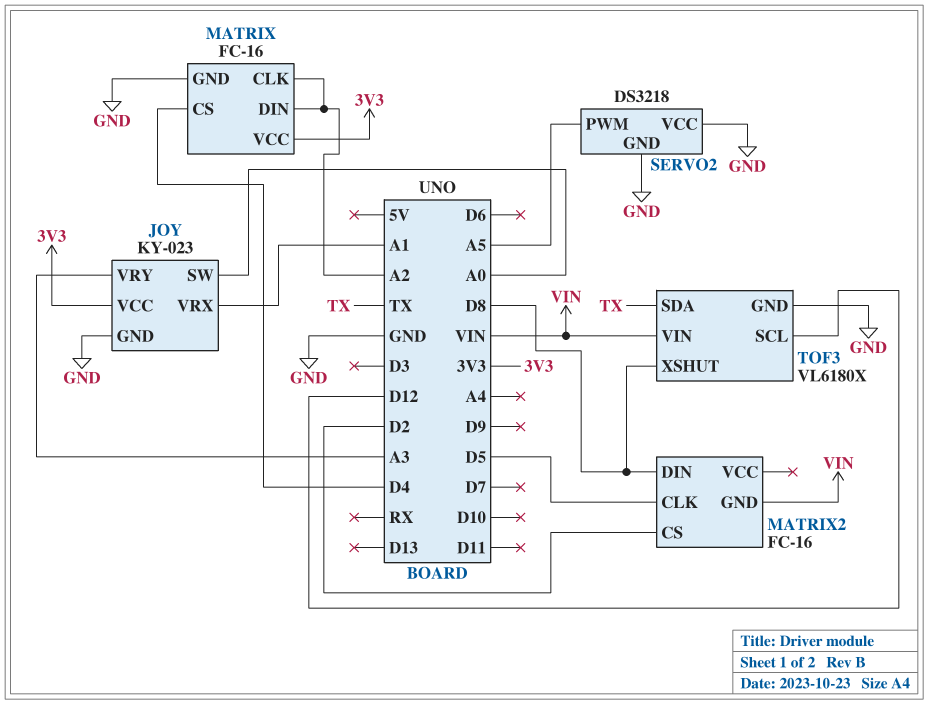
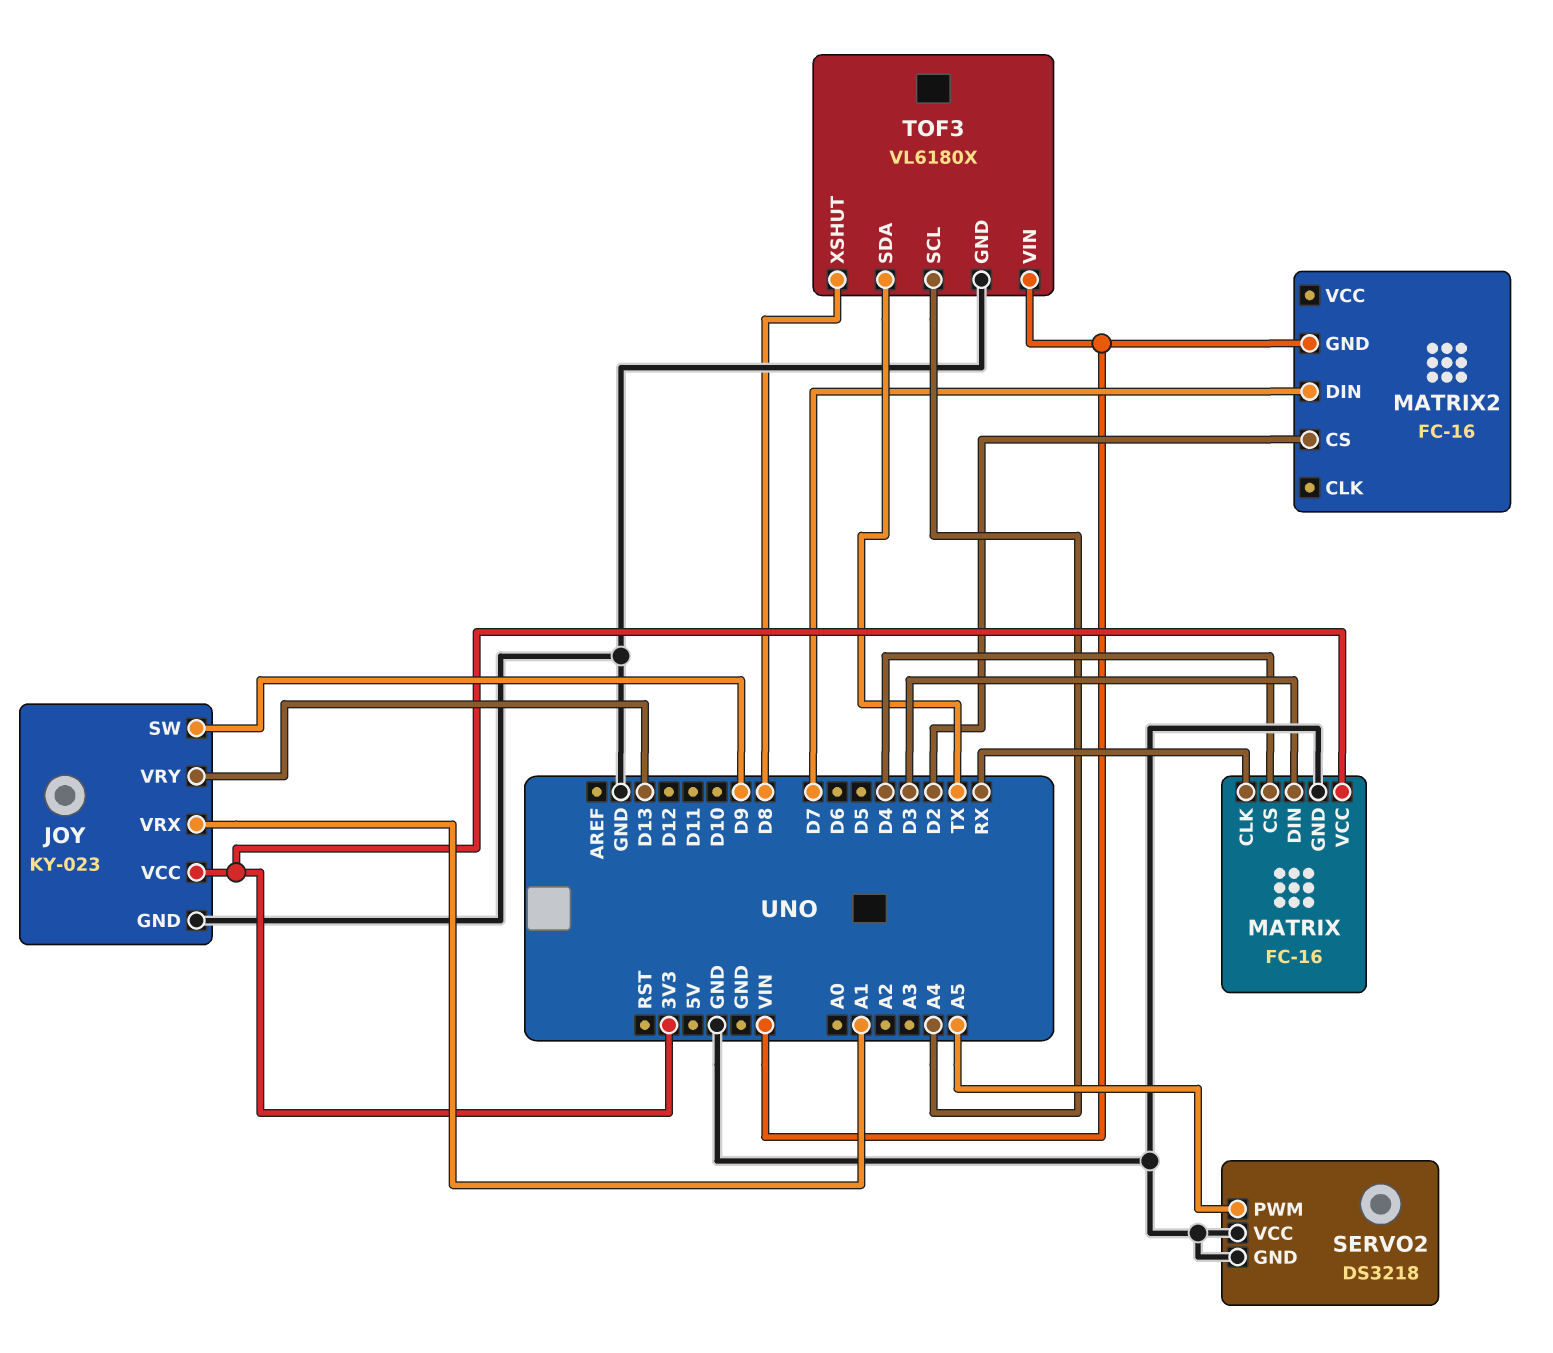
JOY pin SW: A0 -> D9
JOY pin VRY: A3 -> D13
MATRIX pin CLK: A2 -> RX
MATRIX pin DIN: A2 -> D3
MATRIX2 pin CLK: D5 -> none
MATRIX2 pin DIN: D8 -> D7
TOF3 pin SCL: D12 -> A4

